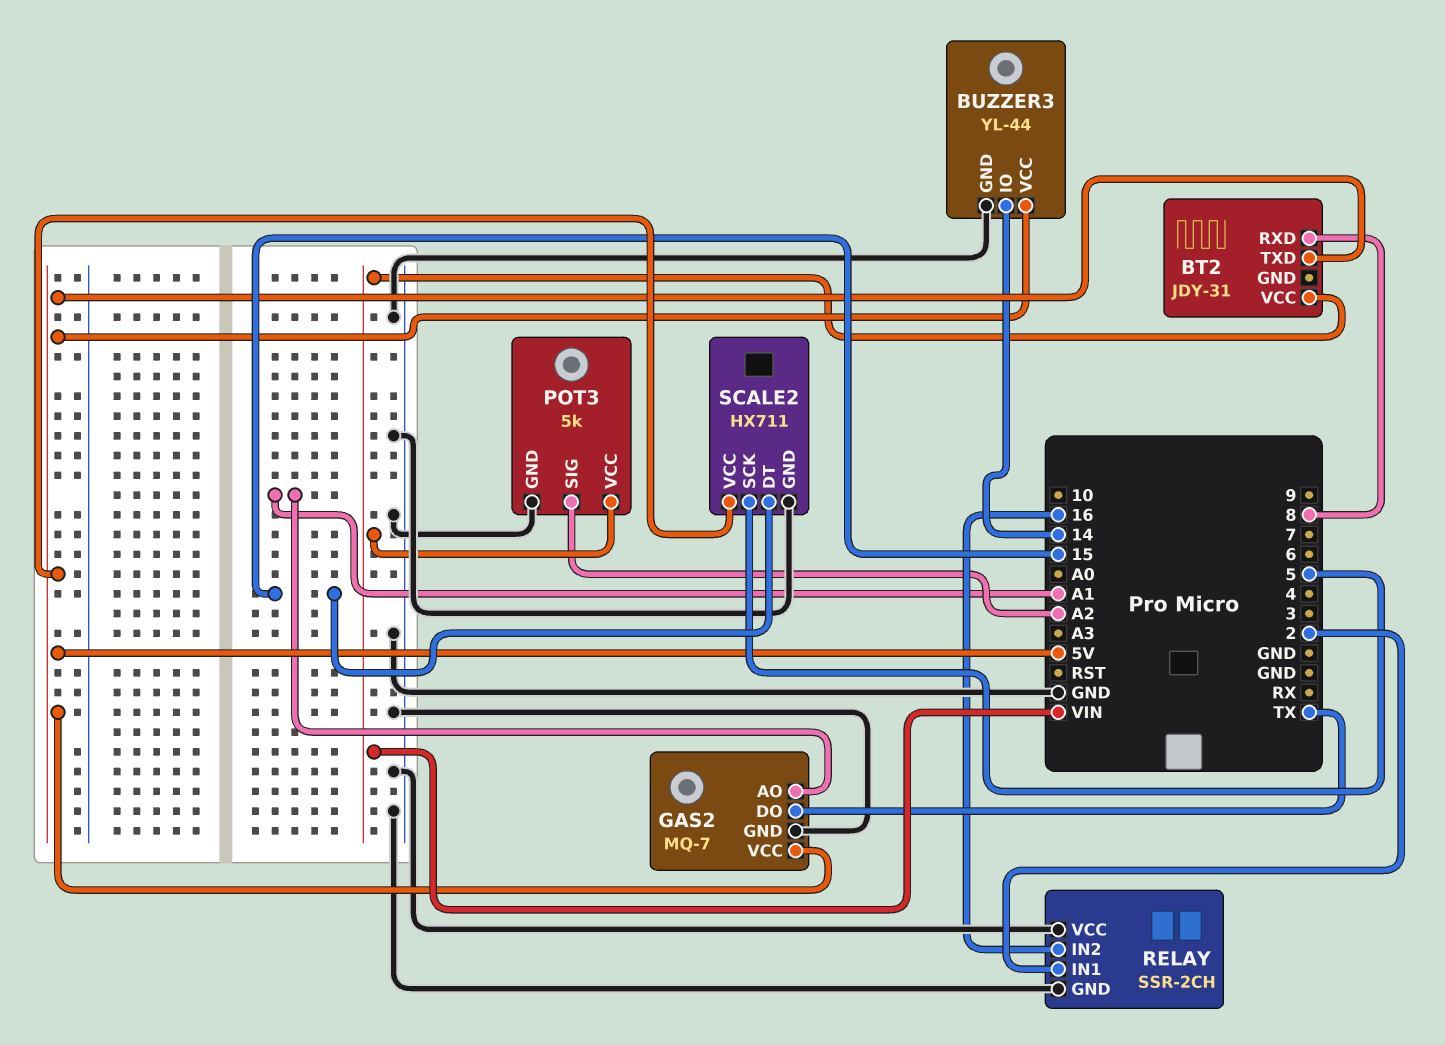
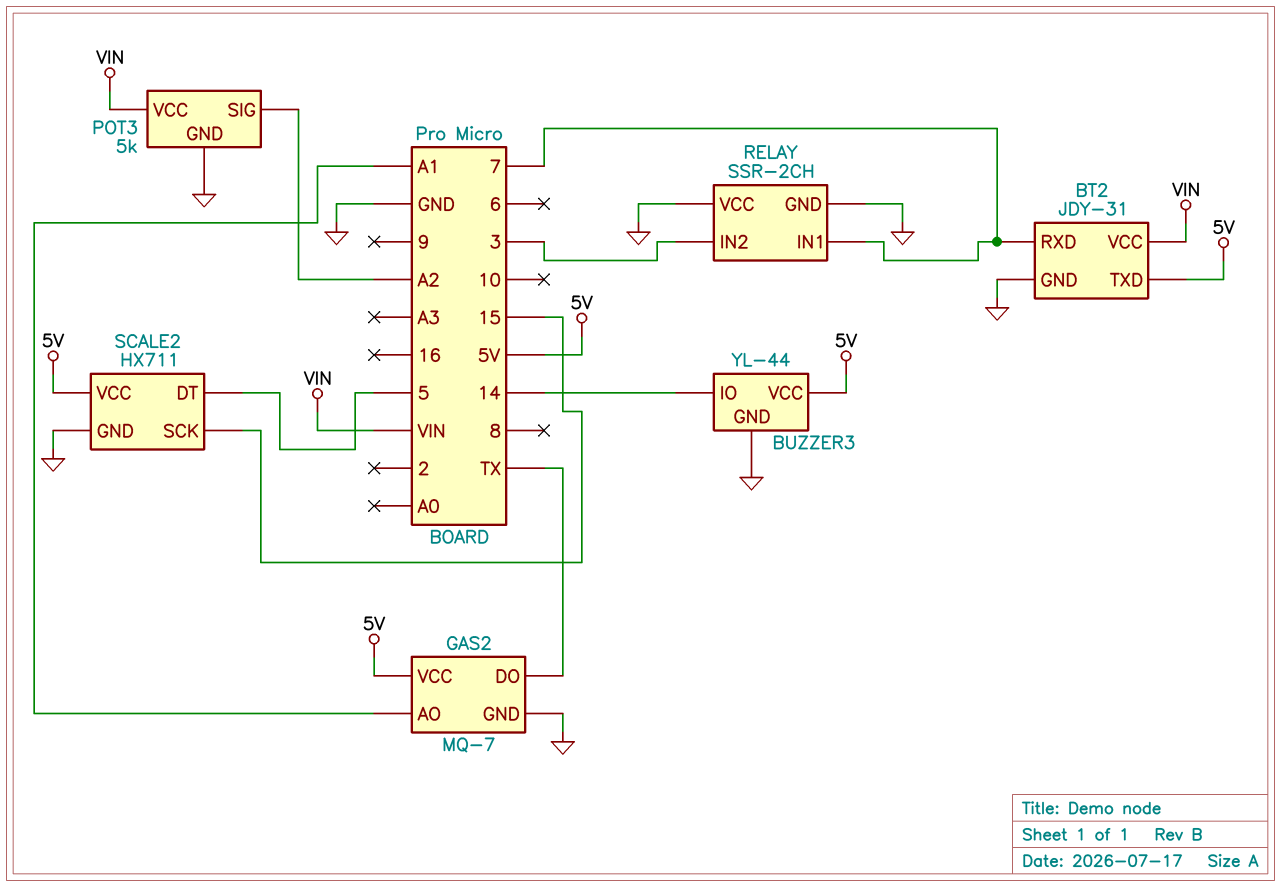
BT2 pin GND: none -> GND
BT2 pin RXD: 8 -> 7
RELAY pin IN1: 2 -> 7
RELAY pin IN2: 16 -> 3
SCALE2 pin DT: 15 -> 5
SCALE2 pin SCK: 5 -> 15

